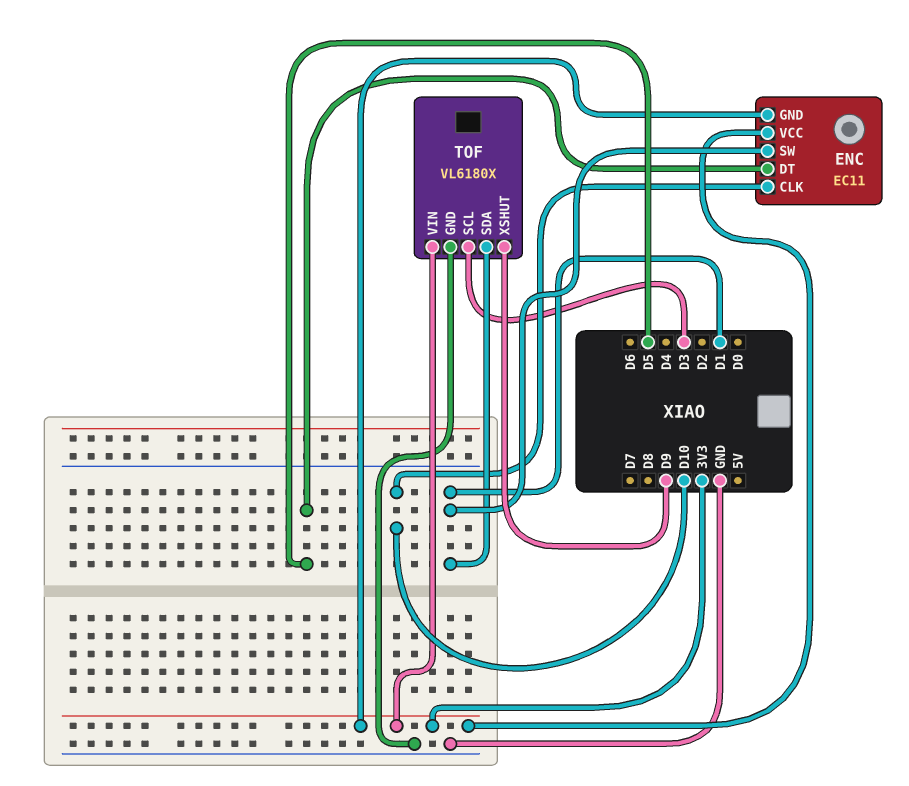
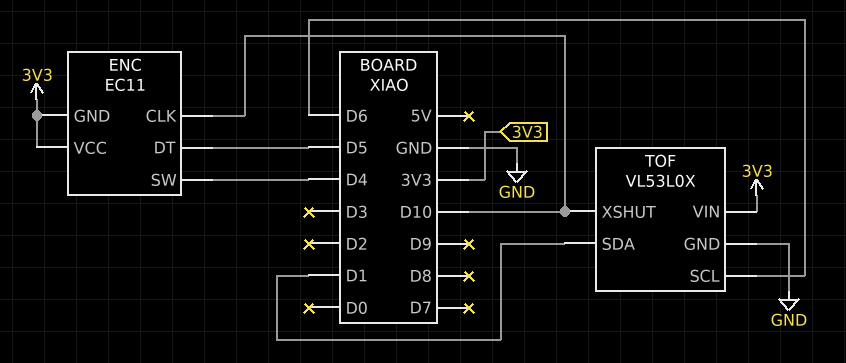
ENC pin SW: D1 -> D4
TOF: VL6180X -> VL53L0X
TOF pin SCL: D3 -> D6
TOF pin XSHUT: D9 -> D10

